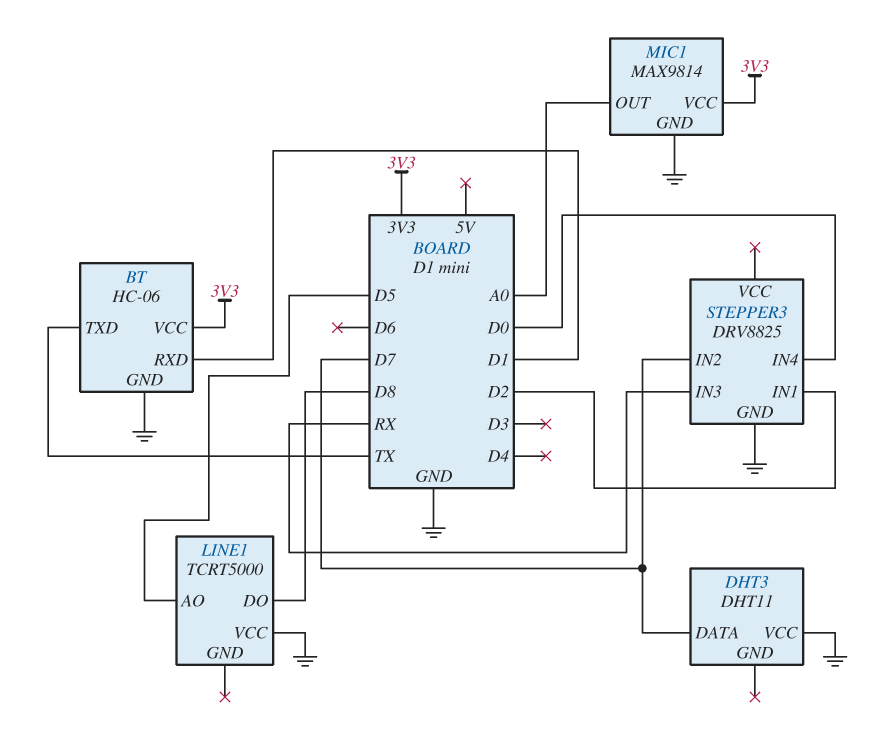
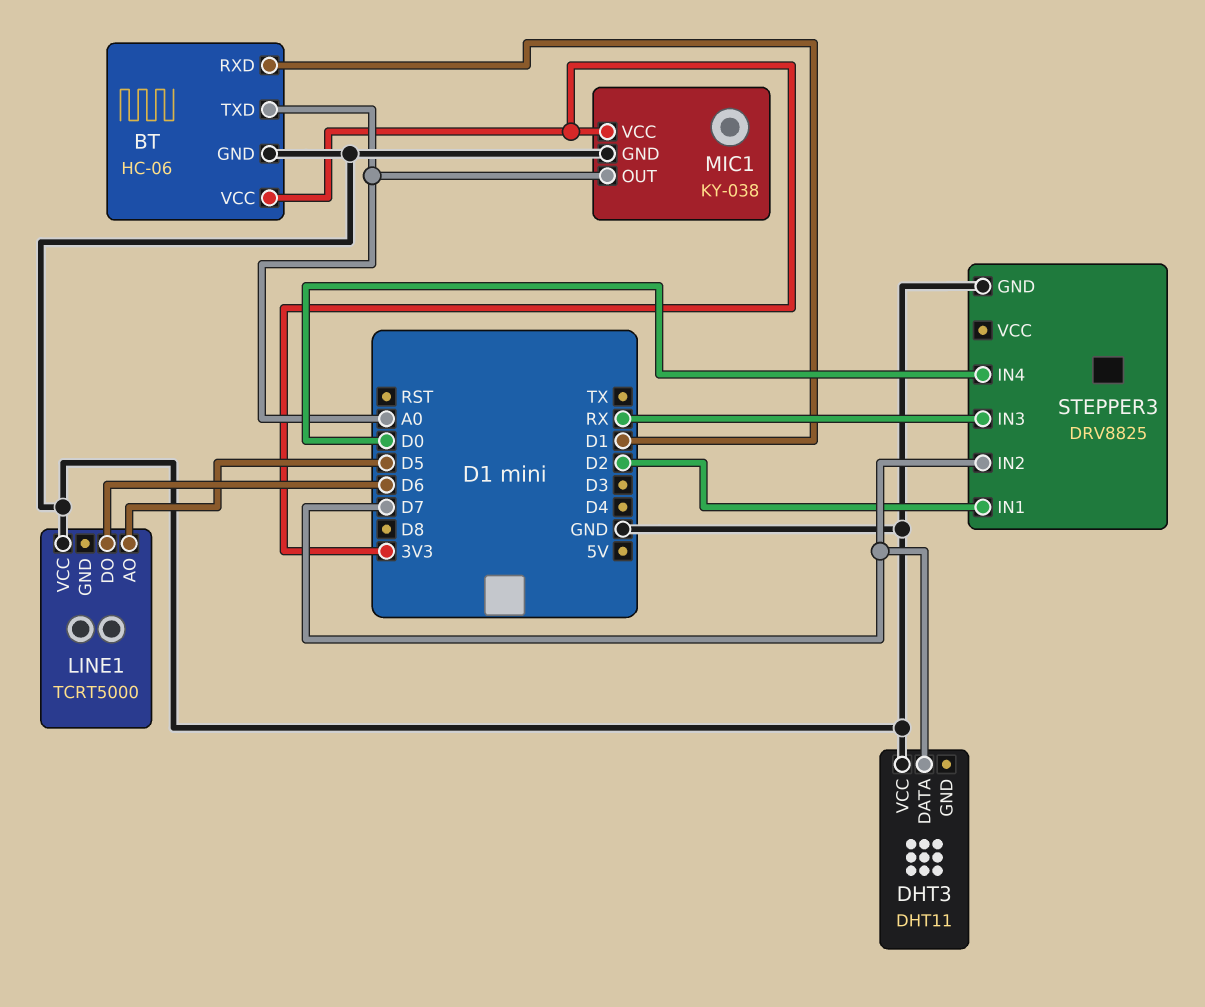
BT pin TXD: TX -> A0
LINE1 pin DO: D8 -> D6
MIC1: MAX9814 -> KY-038

